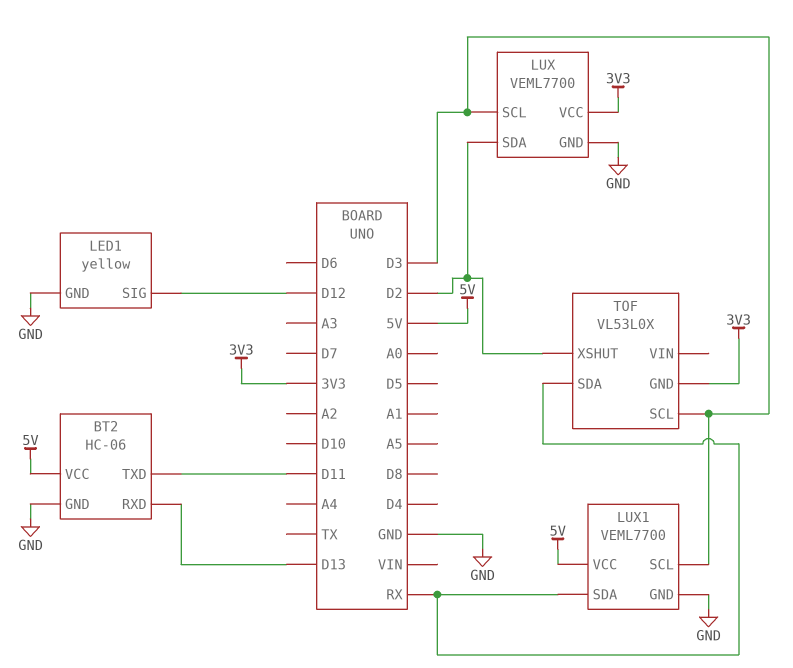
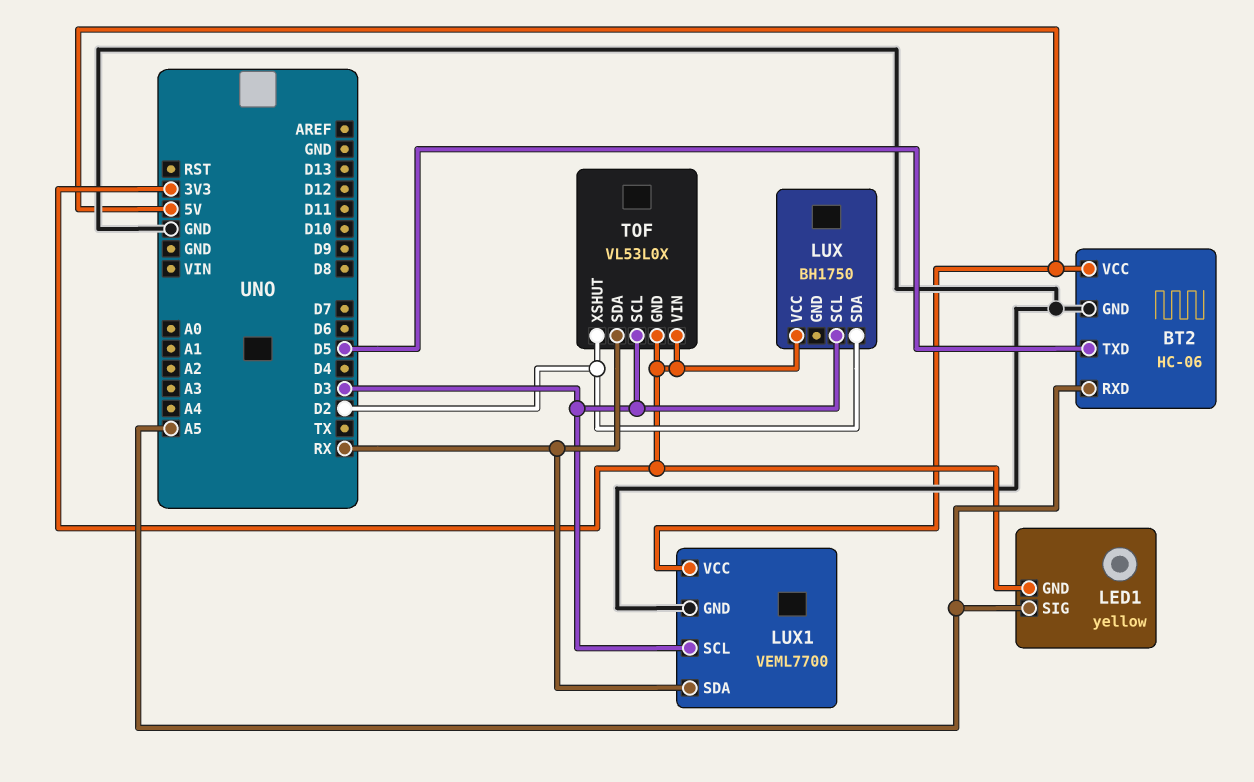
BT2 pin RXD: D13 -> A5
BT2 pin TXD: D11 -> D5
LED1 pin GND: GND -> 3V3
LED1 pin SIG: D12 -> A5
LUX: VEML7700 -> BH1750
LUX pin GND: GND -> none
TOF pin VIN: none -> 3V3

